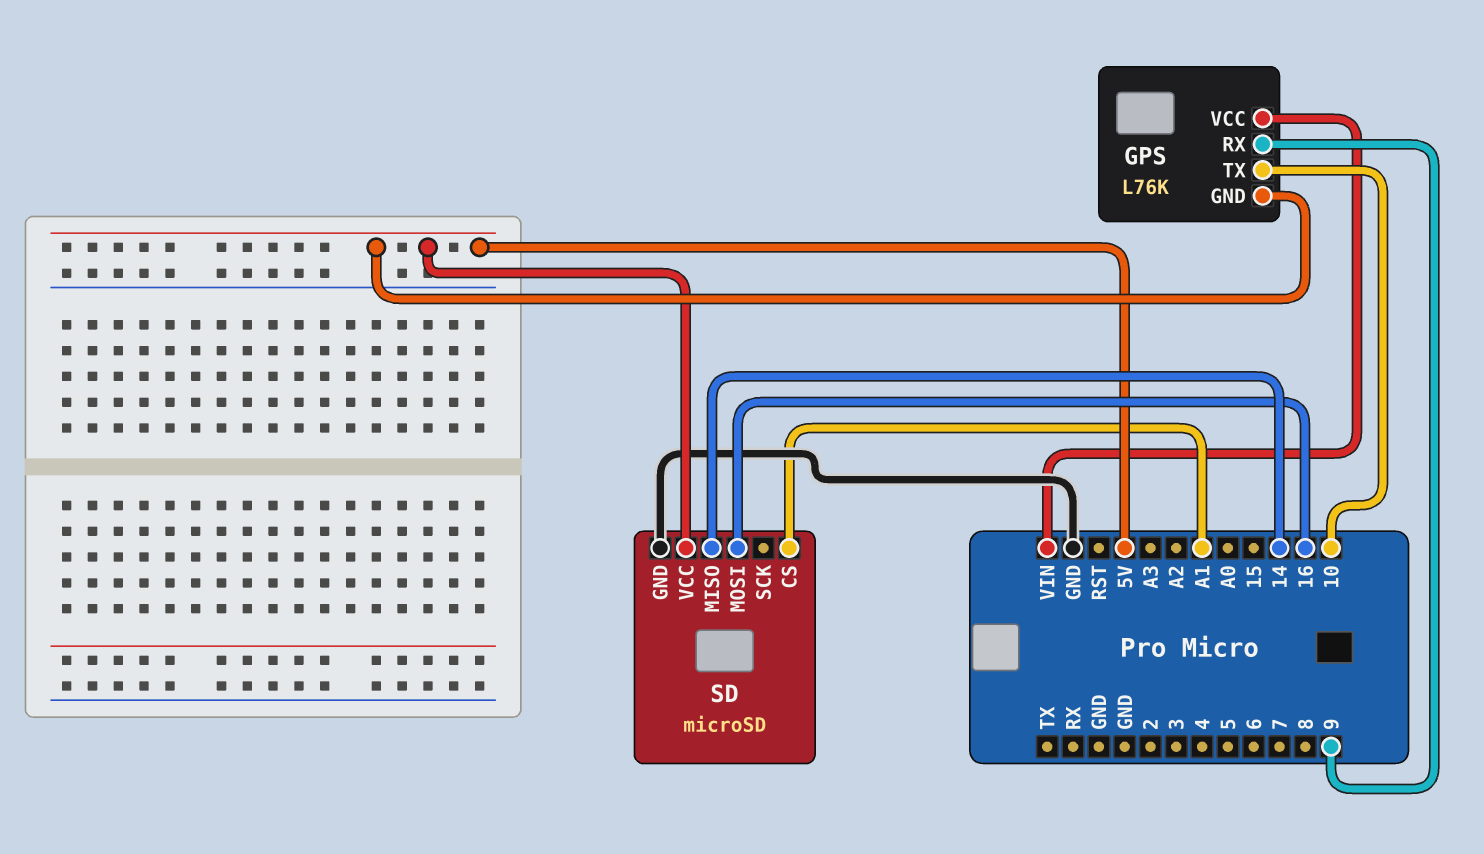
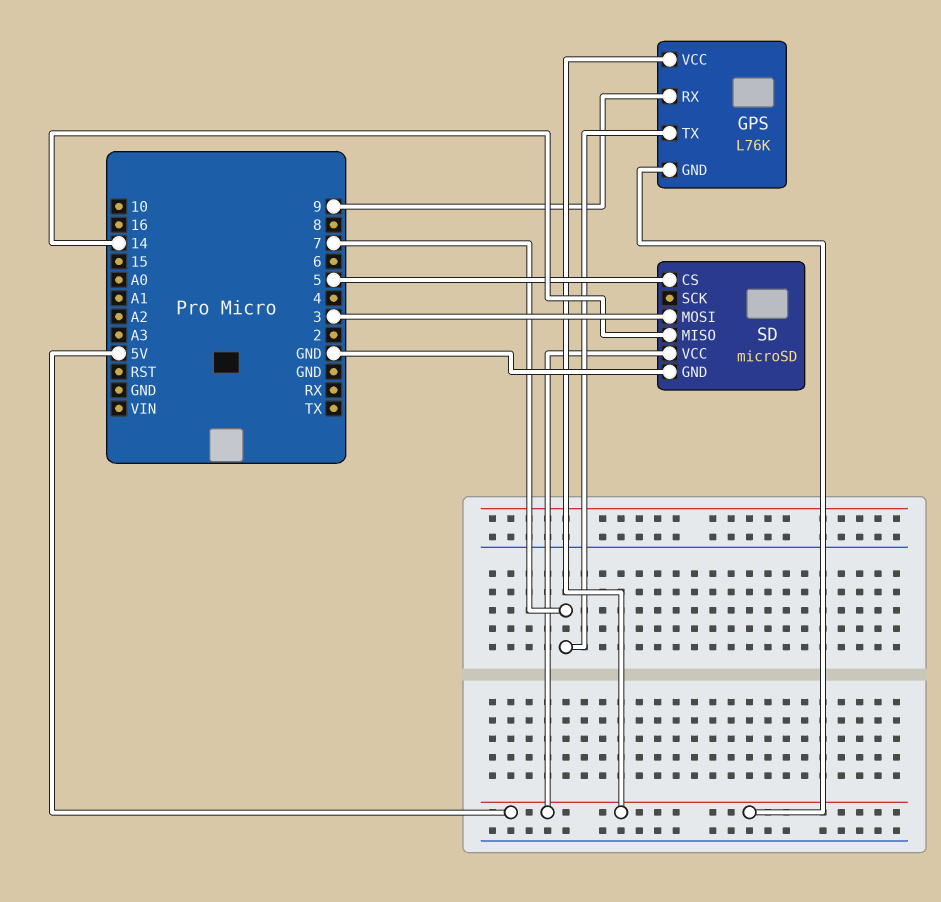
GPS pin TX: 10 -> 7
GPS pin VCC: VIN -> 5V
SD pin CS: A1 -> 5
SD pin MOSI: 16 -> 3

